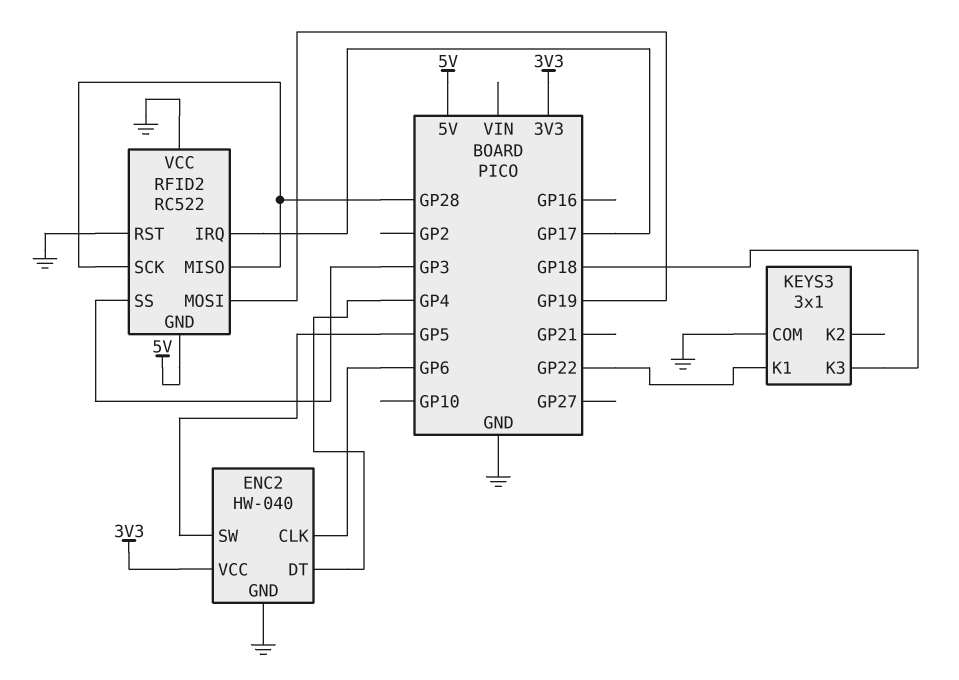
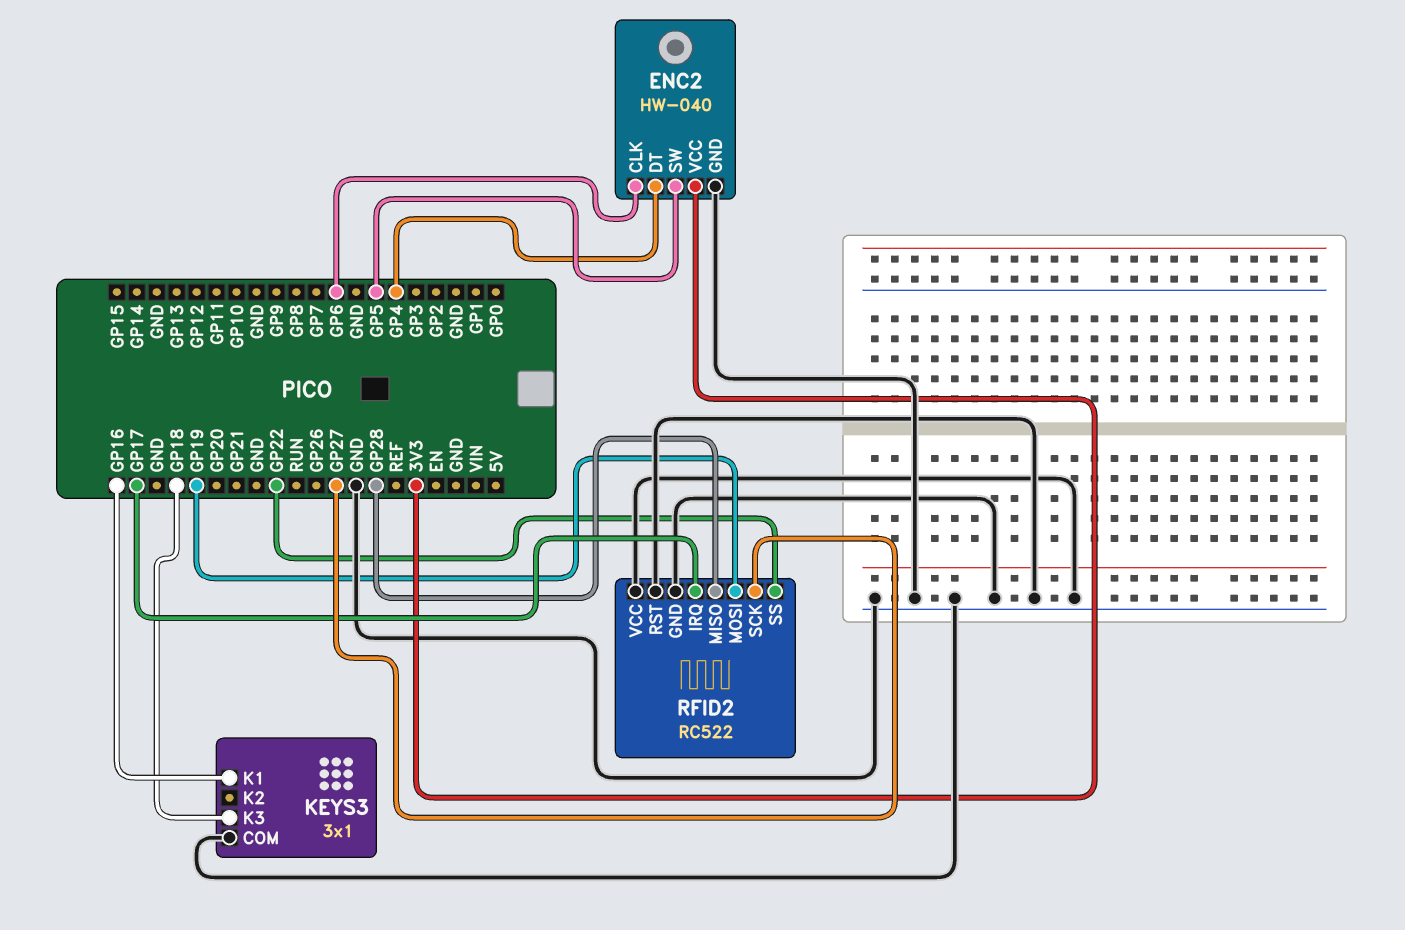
KEYS3 pin K1: GP22 -> GP16
RFID2 pin GND: 5V -> GND
RFID2 pin SCK: GP28 -> GP27
RFID2 pin SS: GP3 -> GP22

